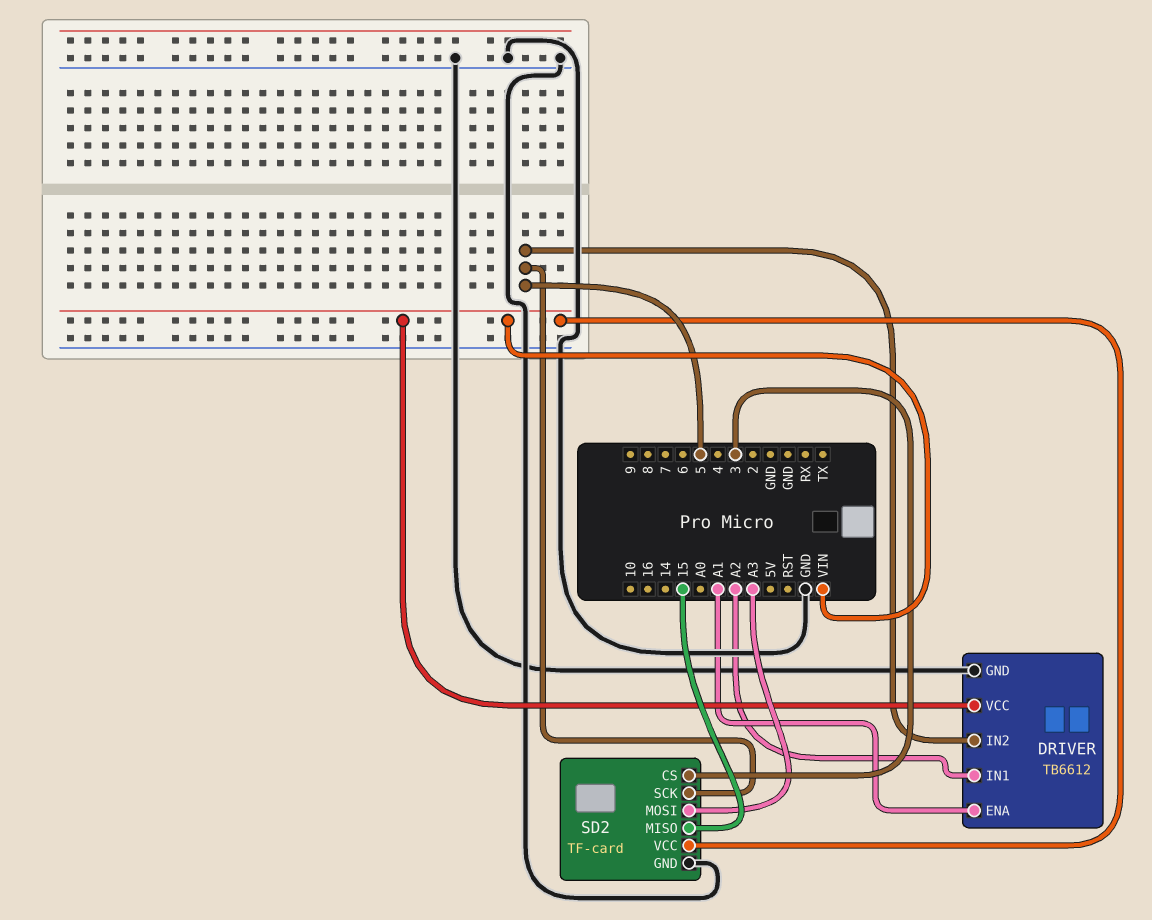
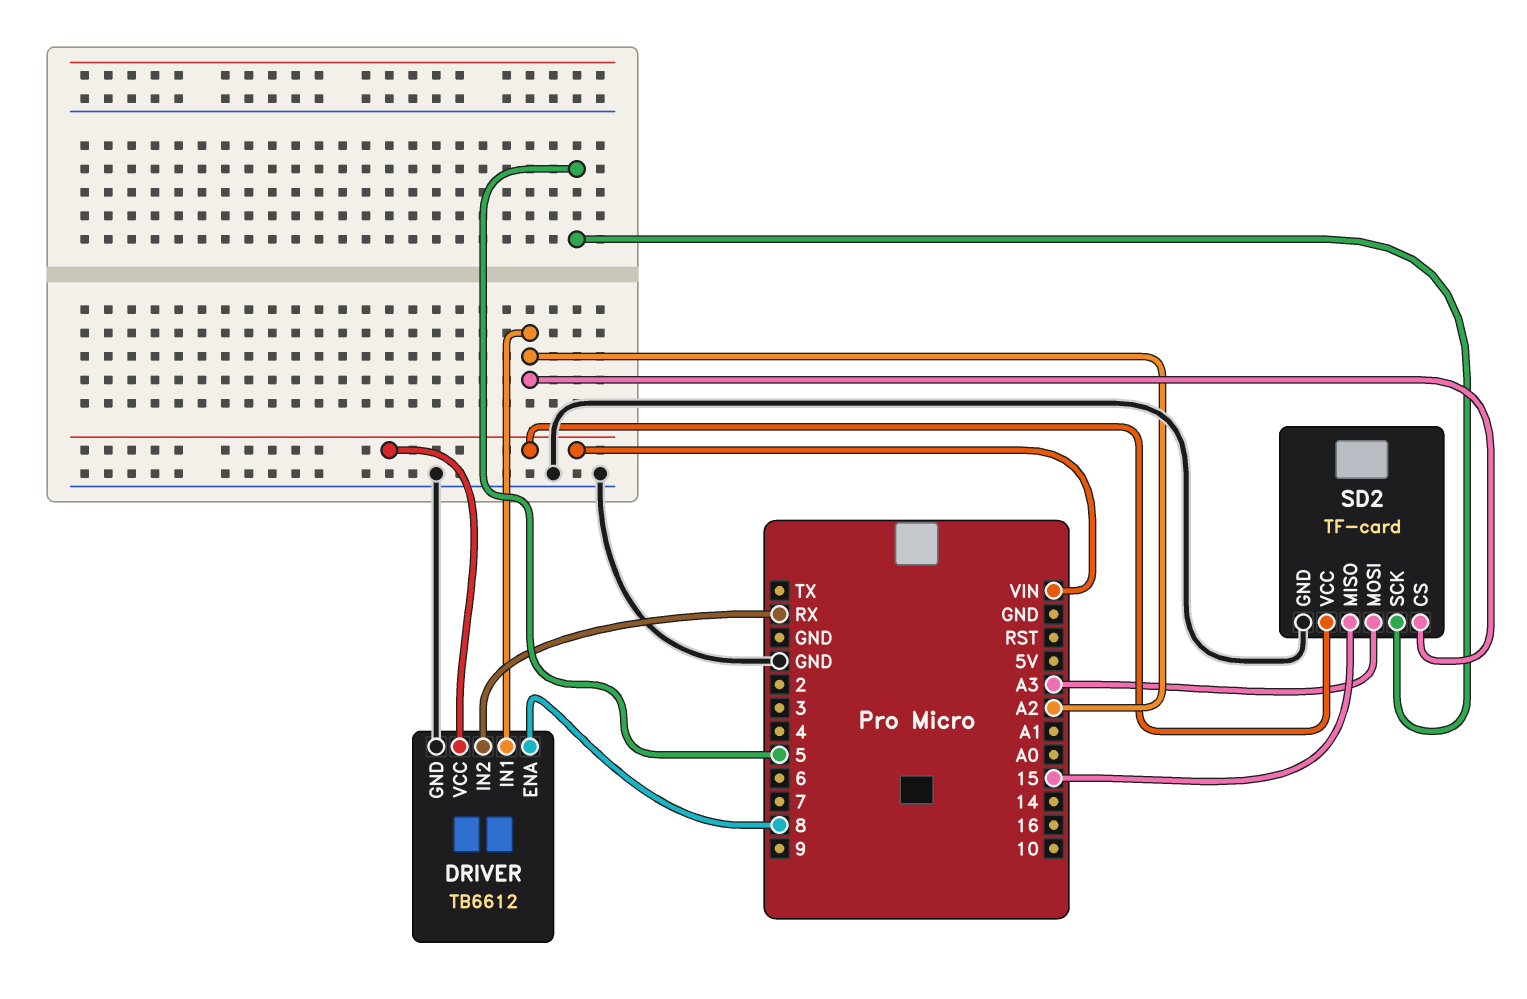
DRIVER pin ENA: A1 -> 8
DRIVER pin IN2: 5 -> RX
SD2 pin CS: 3 -> A2

